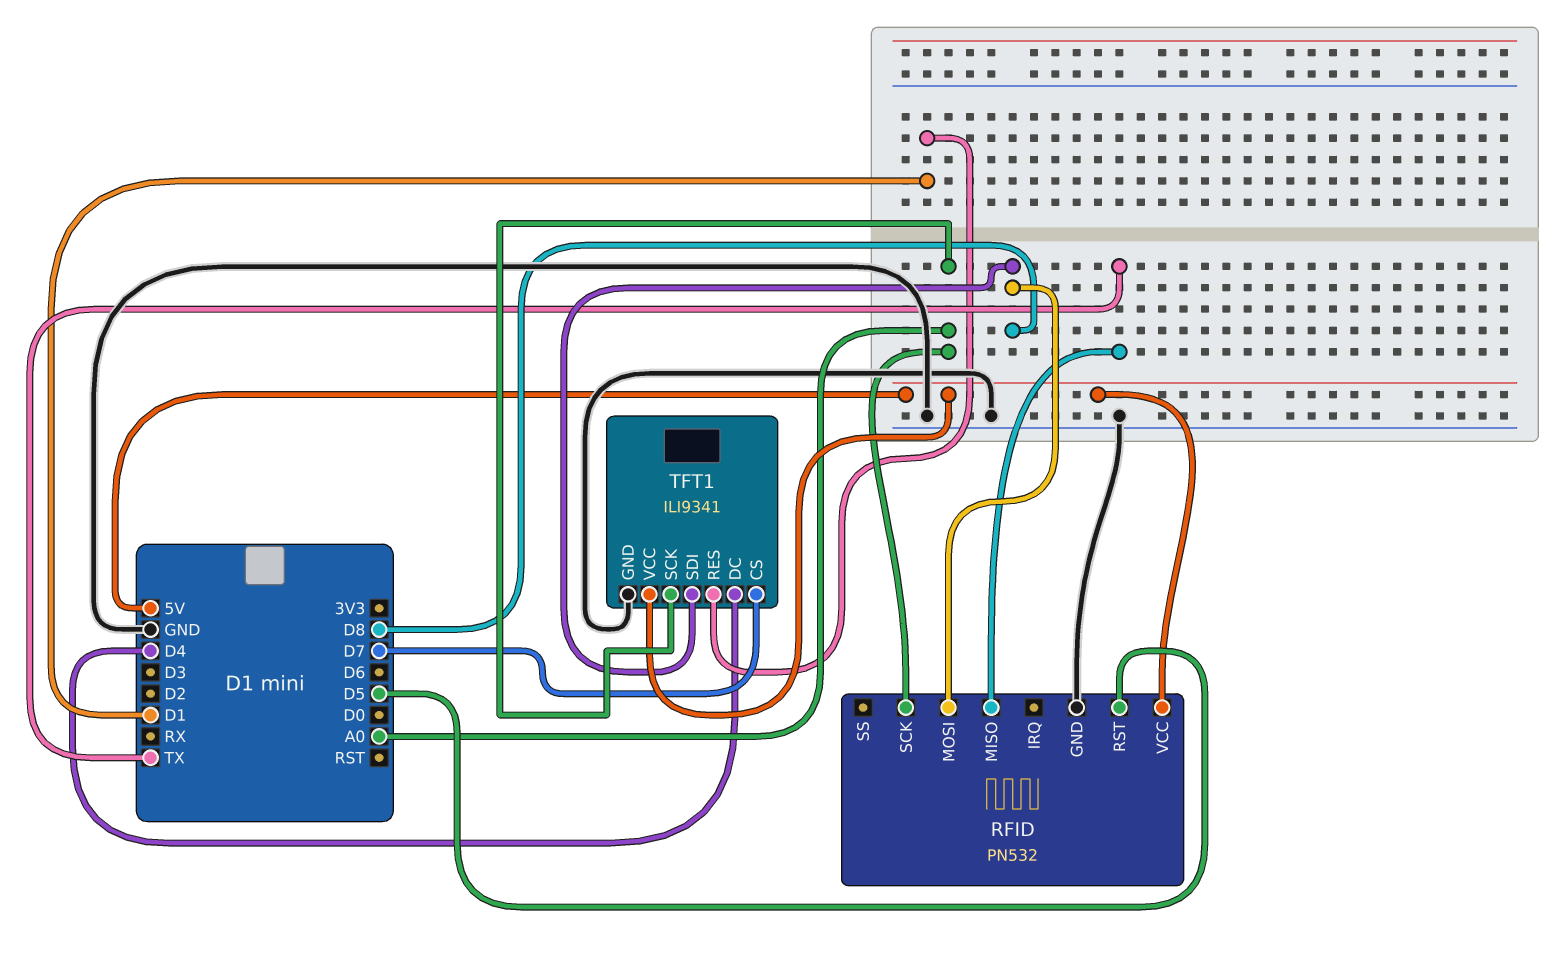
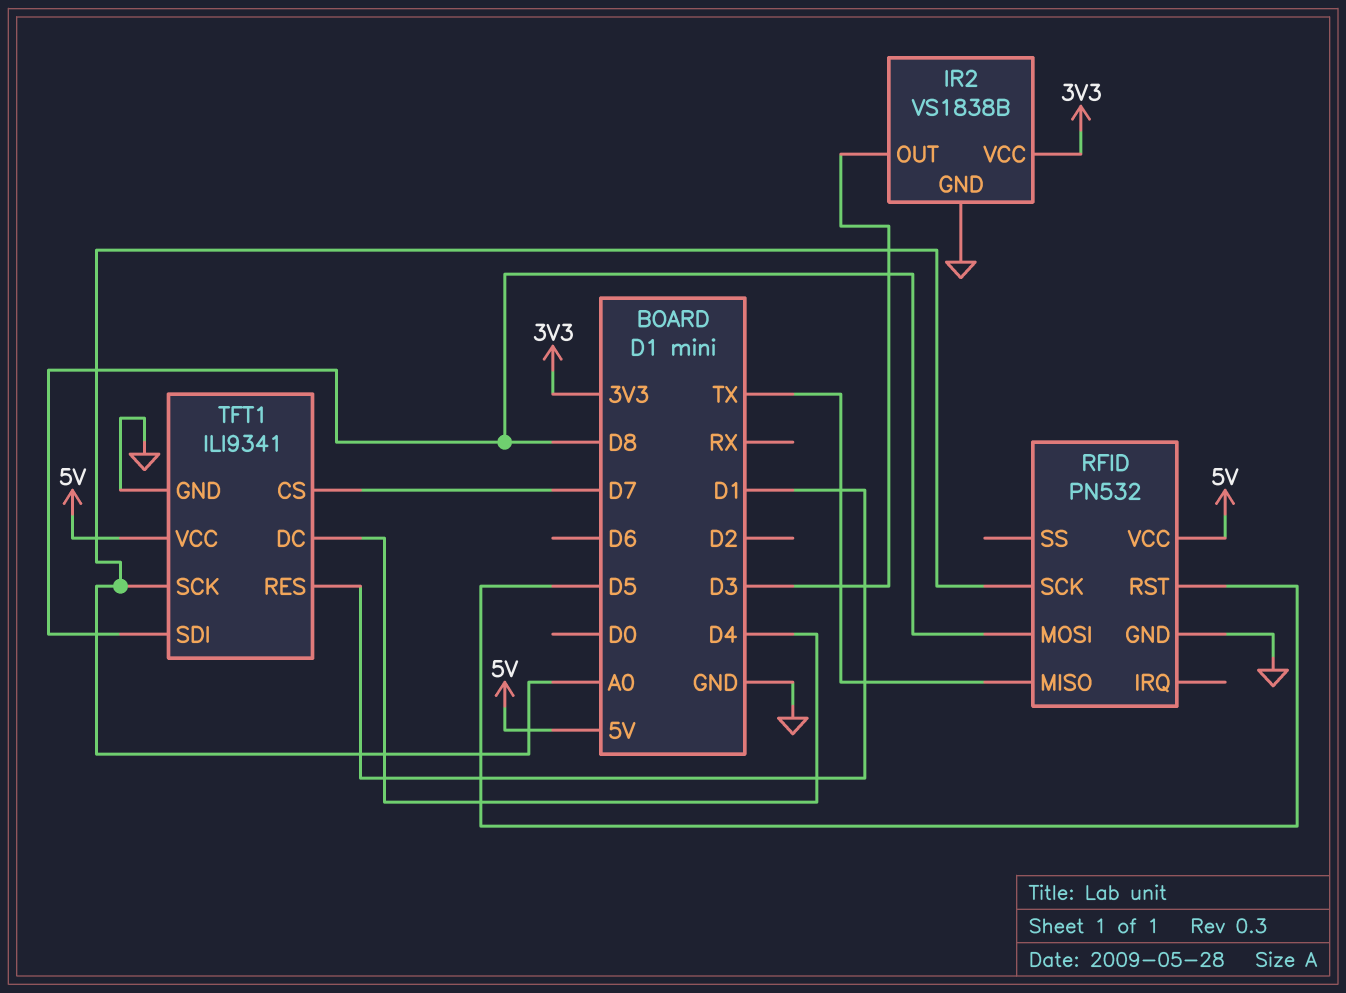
IR2: none -> VS1838B
IR2 pin GND: none -> GND
IR2 pin OUT: none -> D3
IR2 pin VCC: none -> 3V3

